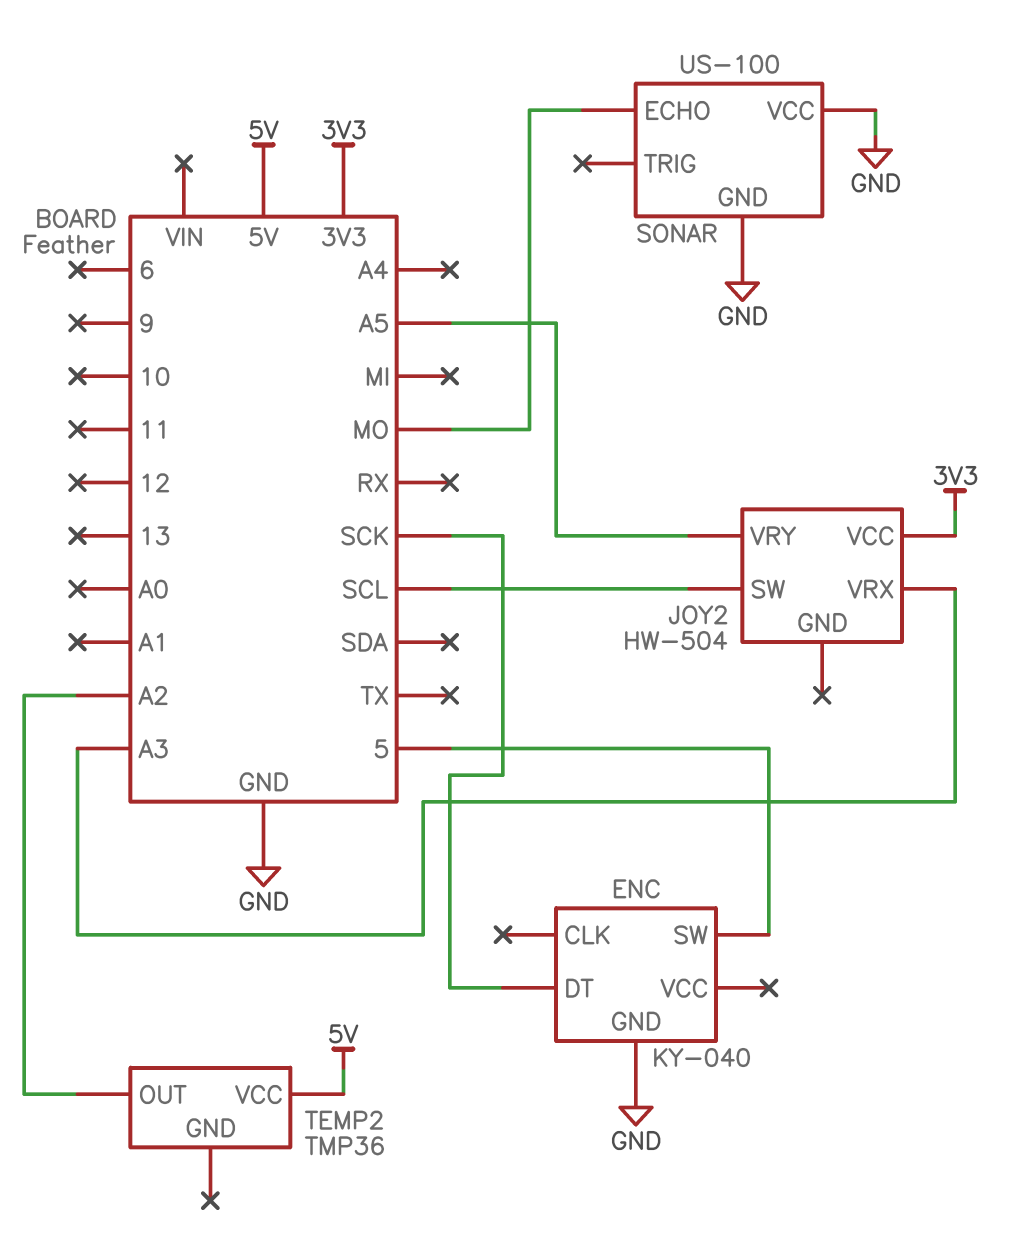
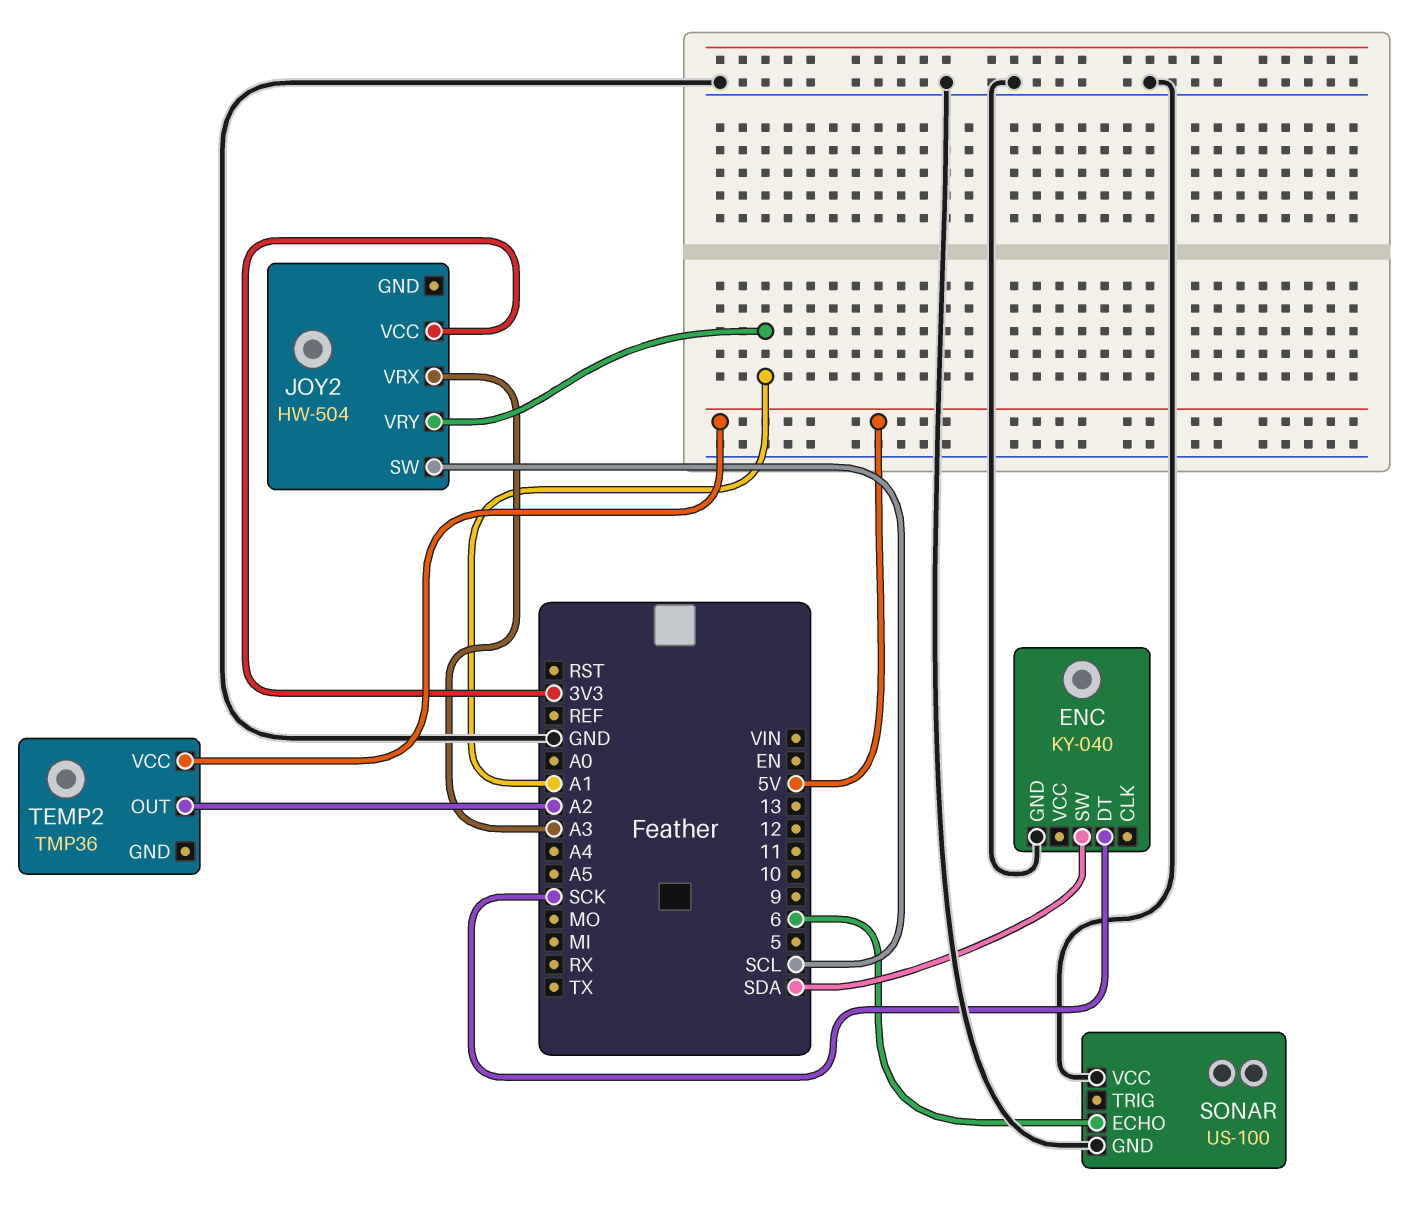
ENC pin SW: 5 -> SDA
JOY2 pin VRY: A5 -> A1
SONAR pin ECHO: MO -> 6

